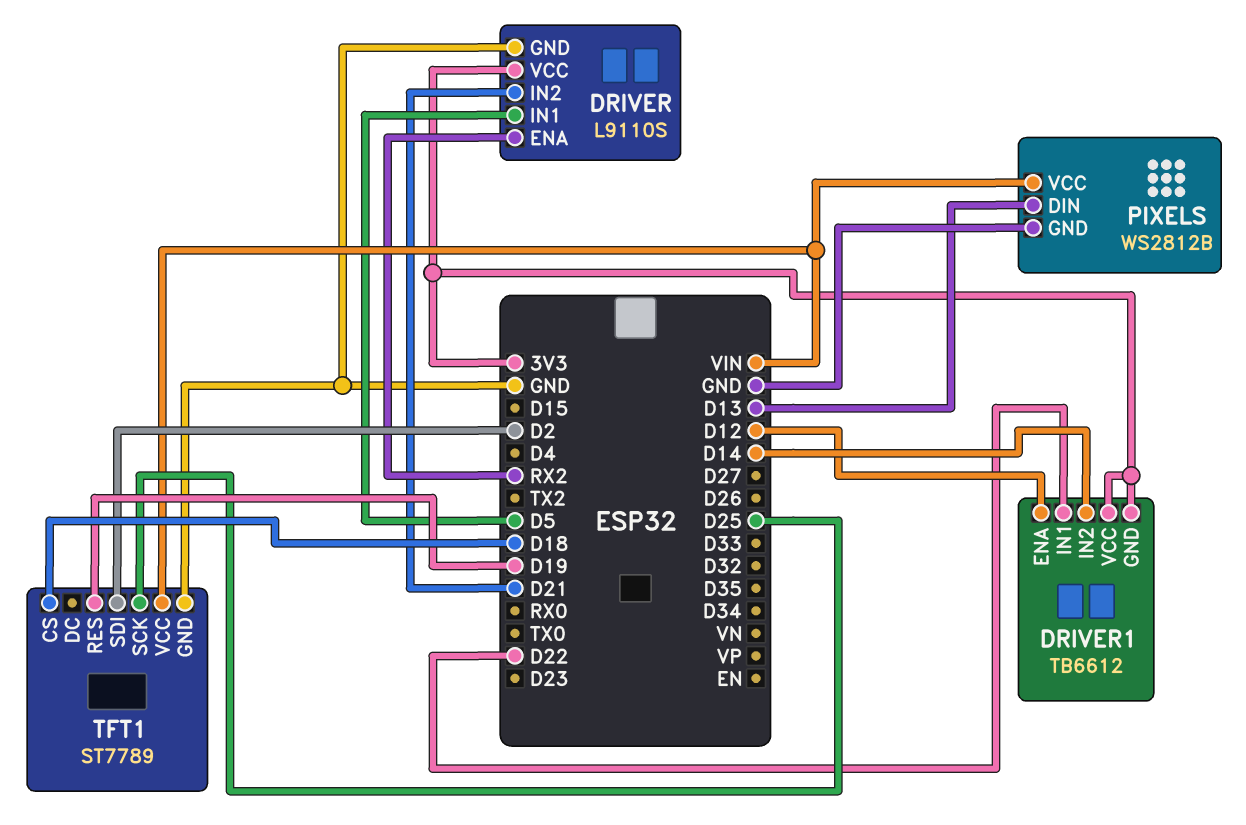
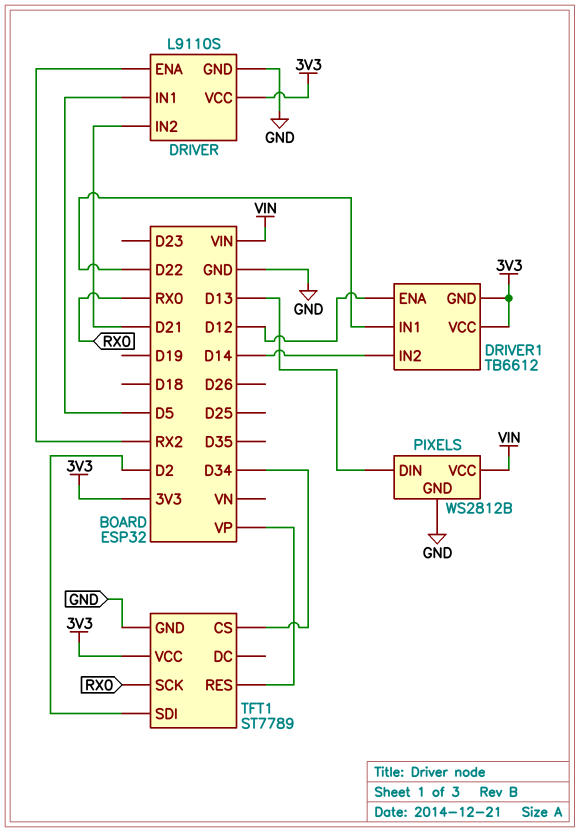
TFT1 pin CS: D18 -> D34
TFT1 pin RES: D19 -> VP
TFT1 pin SCK: D25 -> RX0
TFT1 pin VCC: VIN -> 3V3

